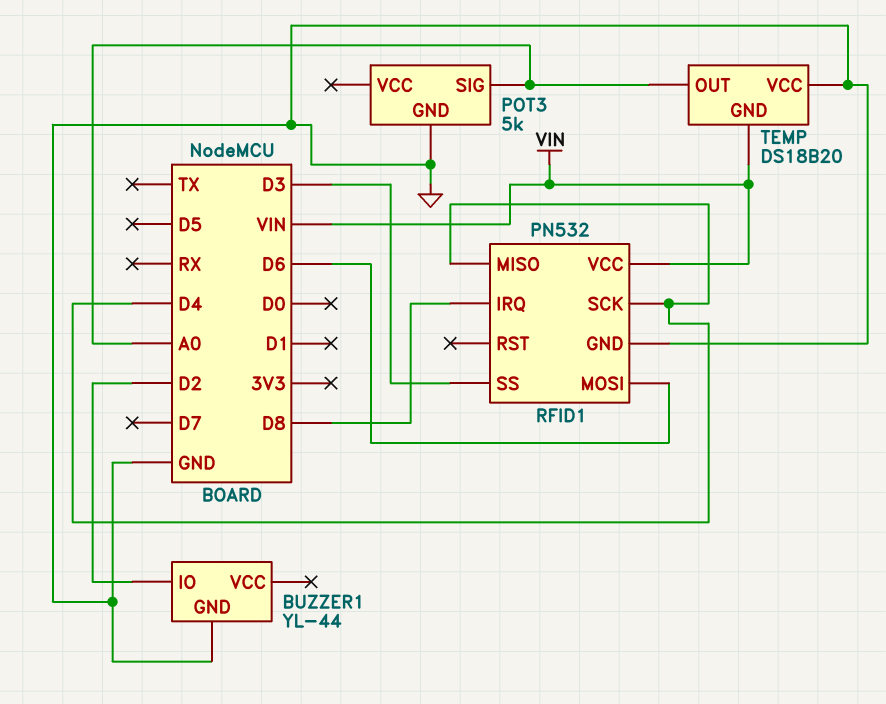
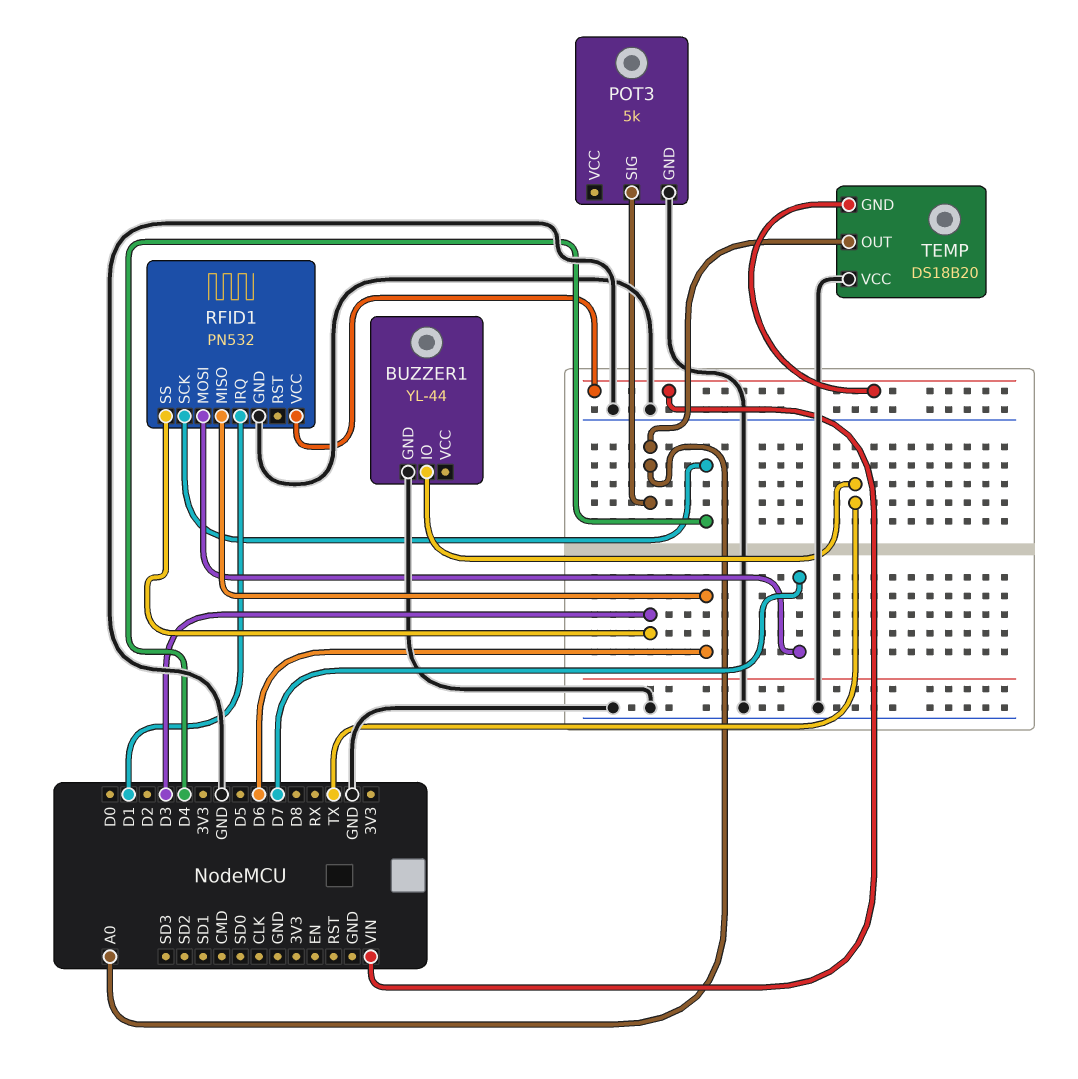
BUZZER1 pin IO: D2 -> TX
RFID1 pin IRQ: D8 -> D1
RFID1 pin MISO: D4 -> D6
RFID1 pin MOSI: D6 -> D7

